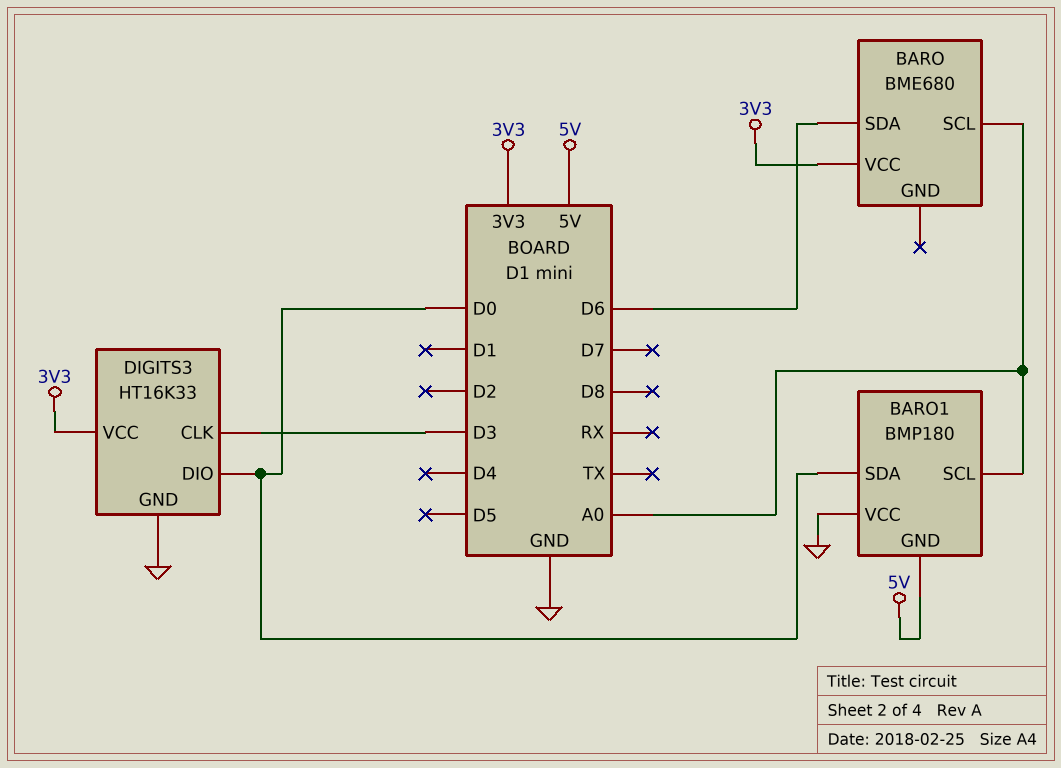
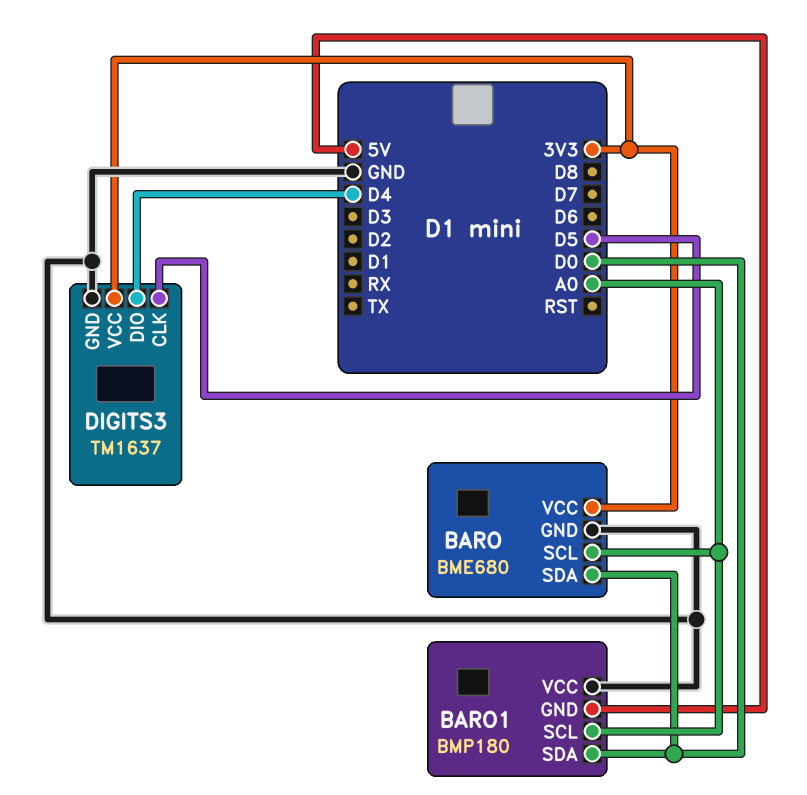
BARO pin GND: none -> GND
BARO pin SDA: D6 -> D0
DIGITS3: HT16K33 -> TM1637
DIGITS3 pin CLK: D3 -> D5
DIGITS3 pin DIO: D0 -> D4

